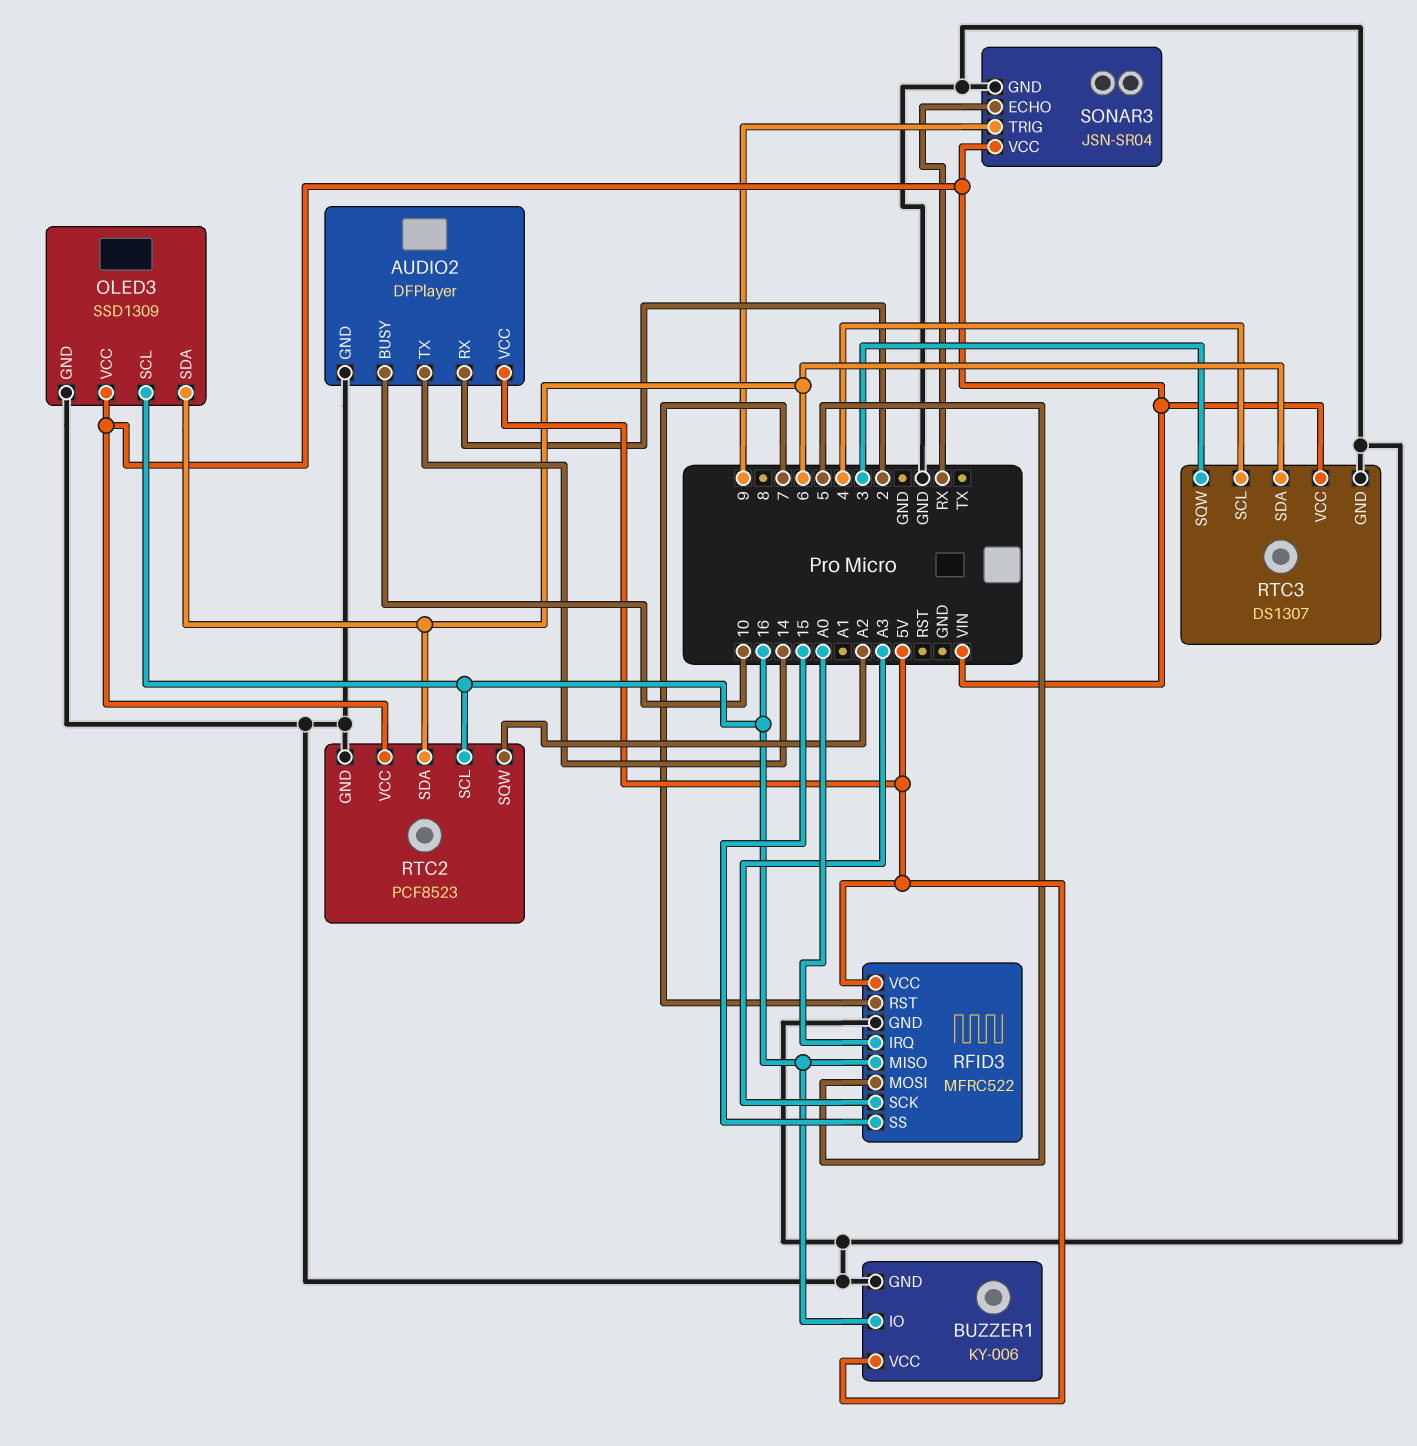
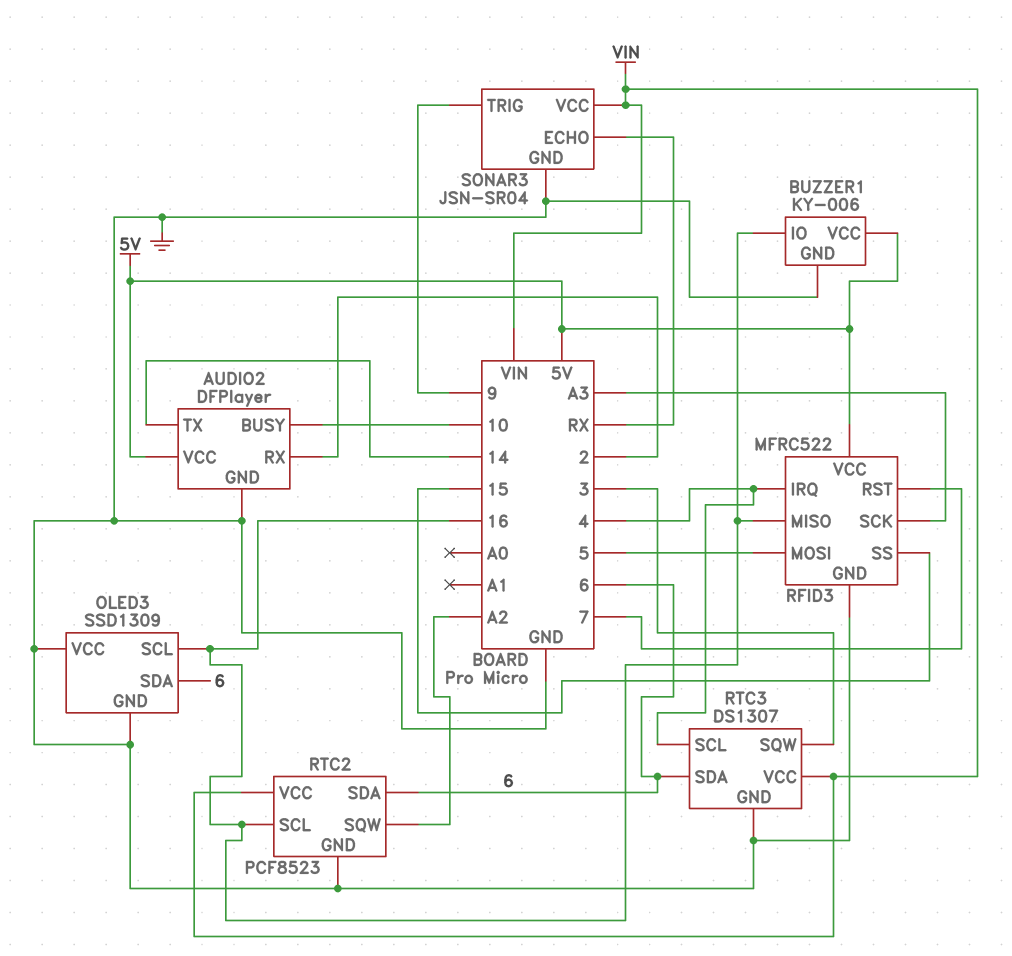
OLED3 pin VCC: VIN -> GND
RFID3 pin IRQ: A0 -> 4

